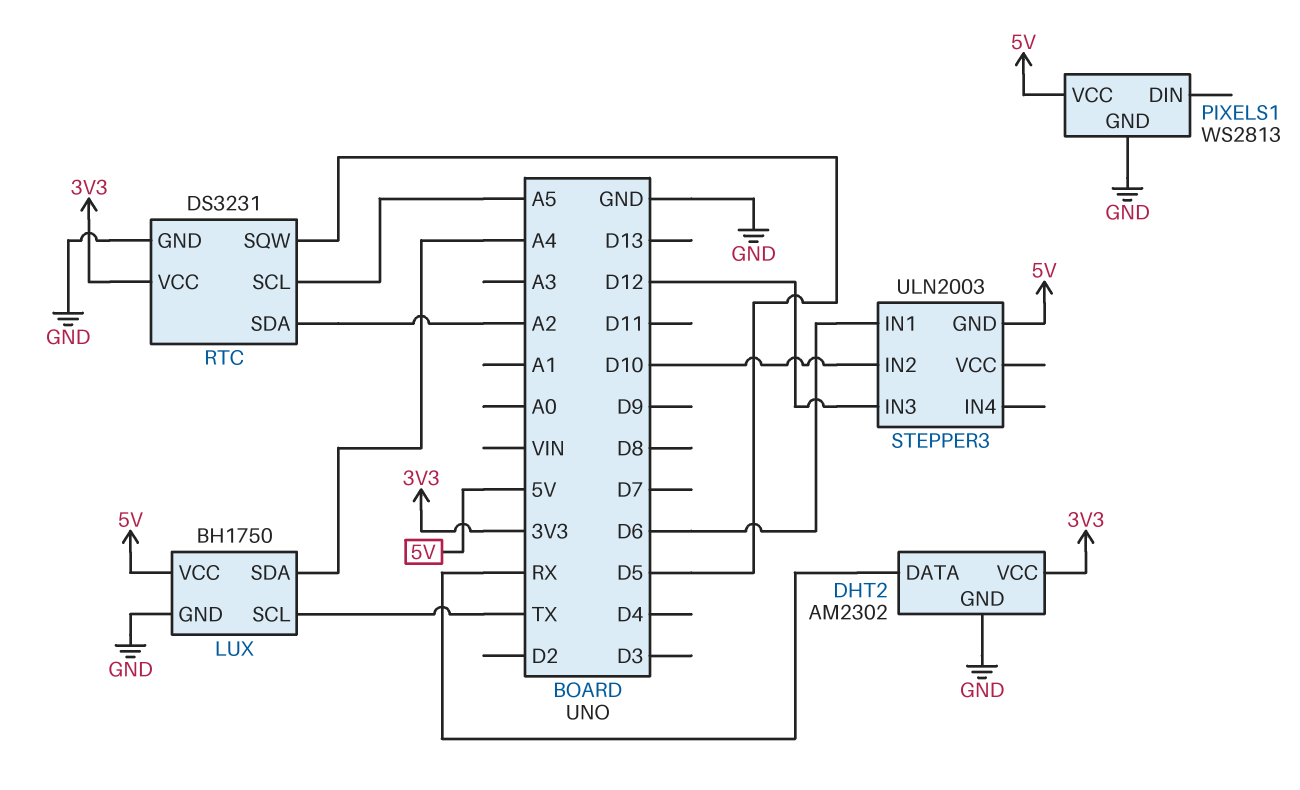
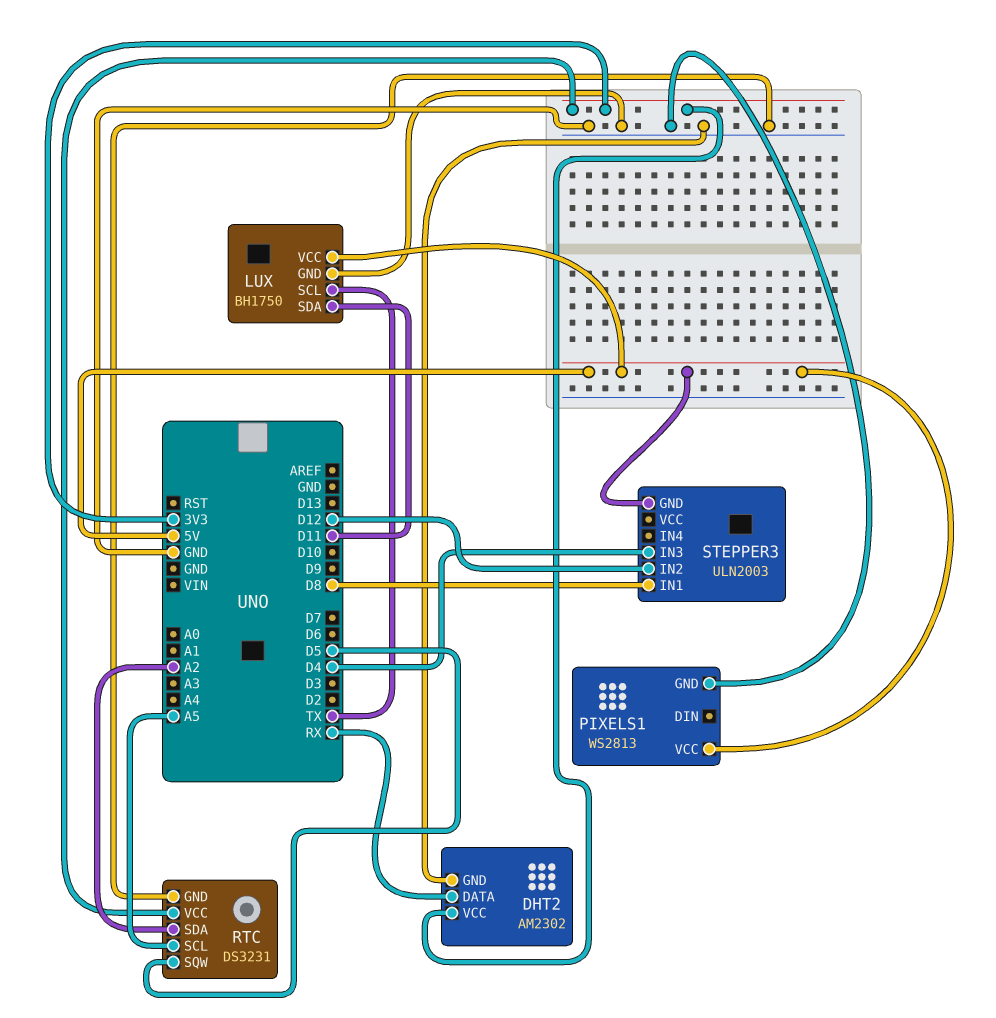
LUX pin SDA: A4 -> D11
STEPPER3 pin IN1: D6 -> D8
STEPPER3 pin IN2: D10 -> D12
STEPPER3 pin IN3: D12 -> D4

